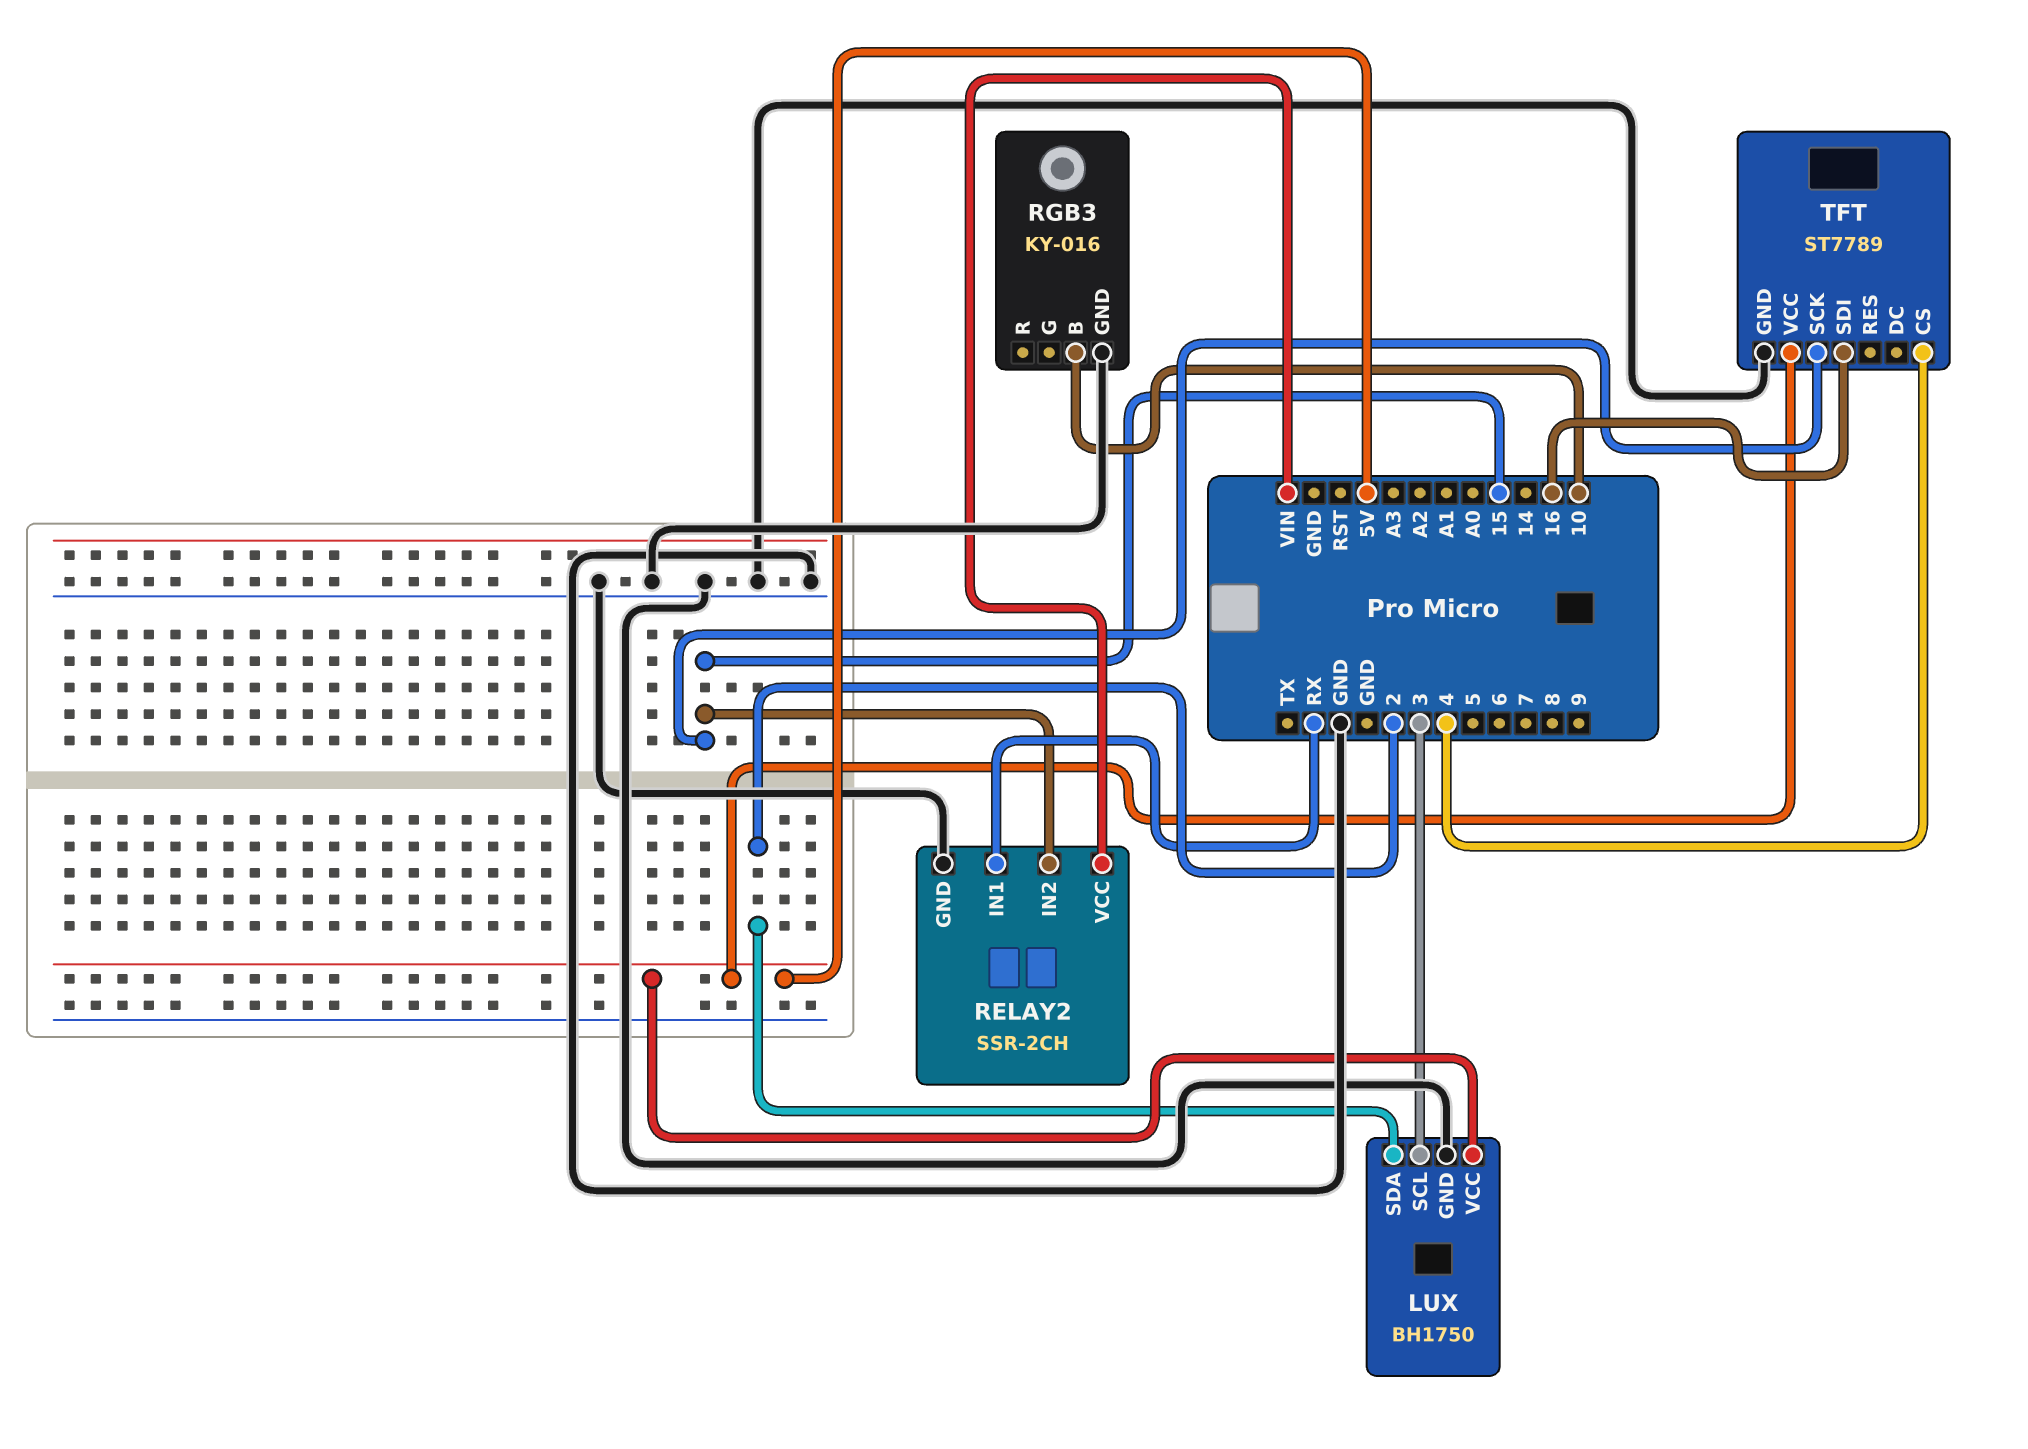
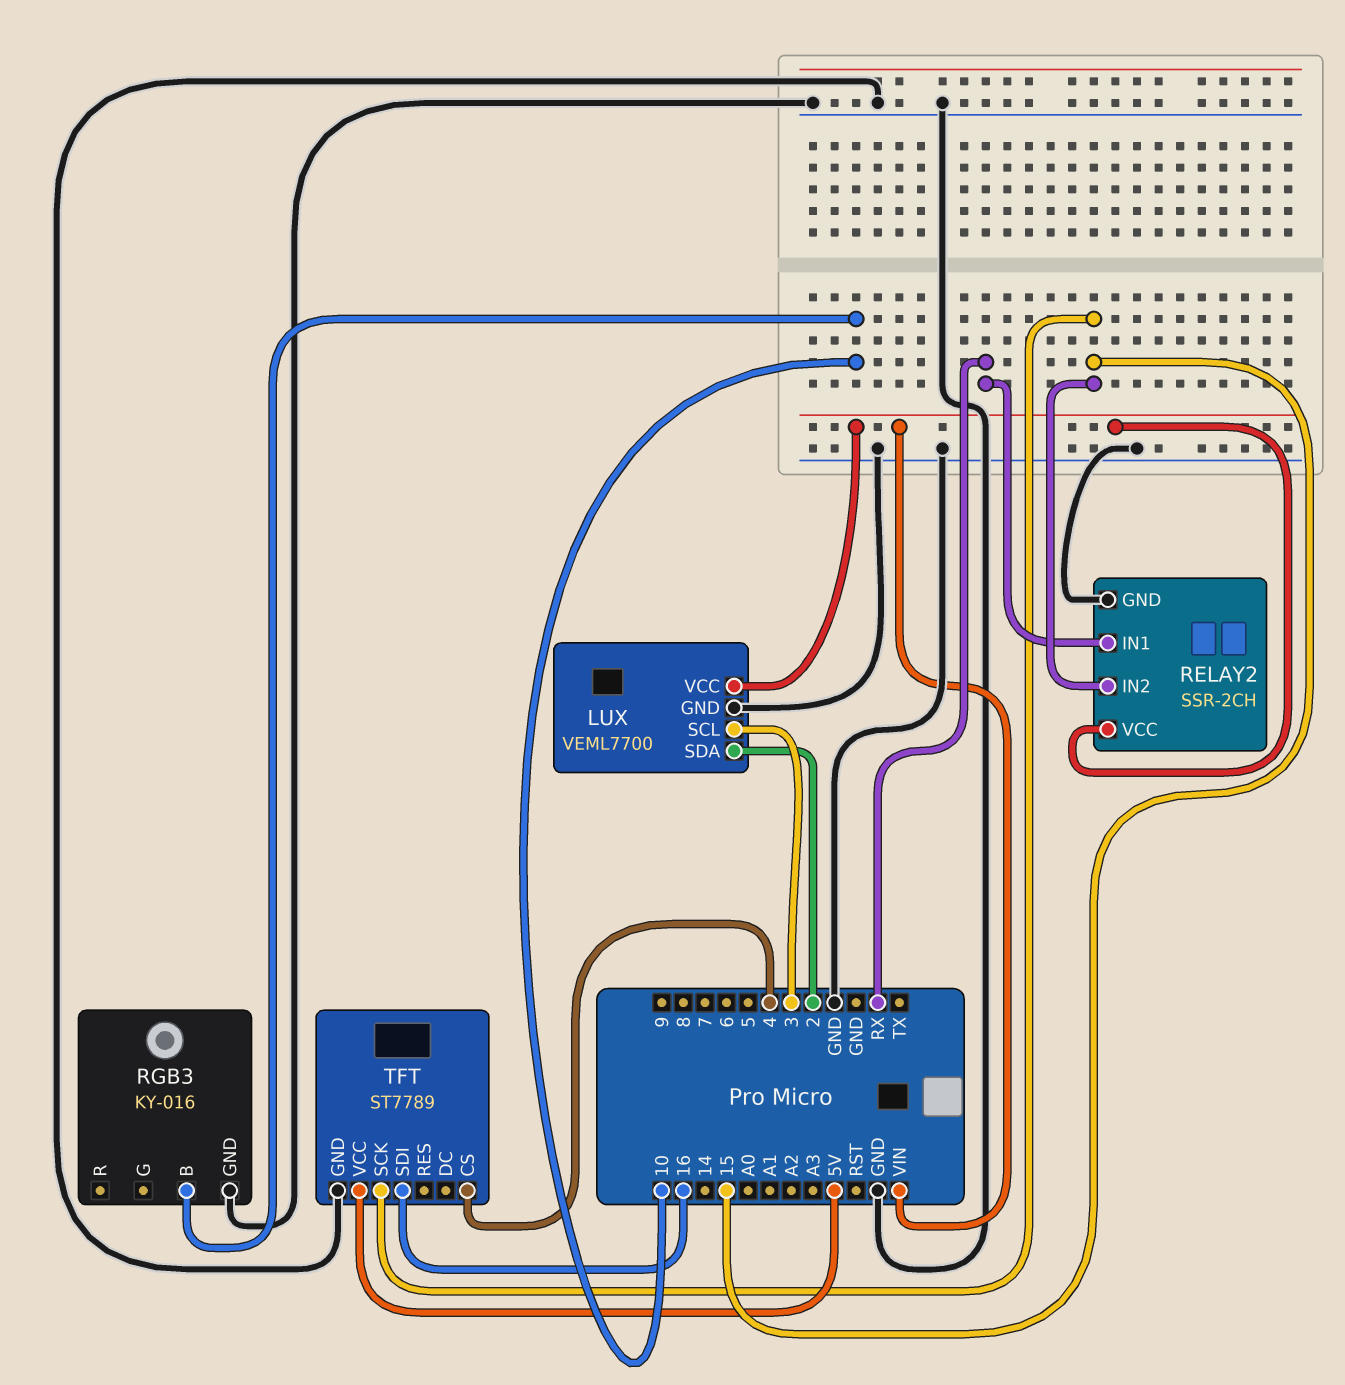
LUX: BH1750 -> VEML7700
LUX pin VCC: 5V -> VIN

